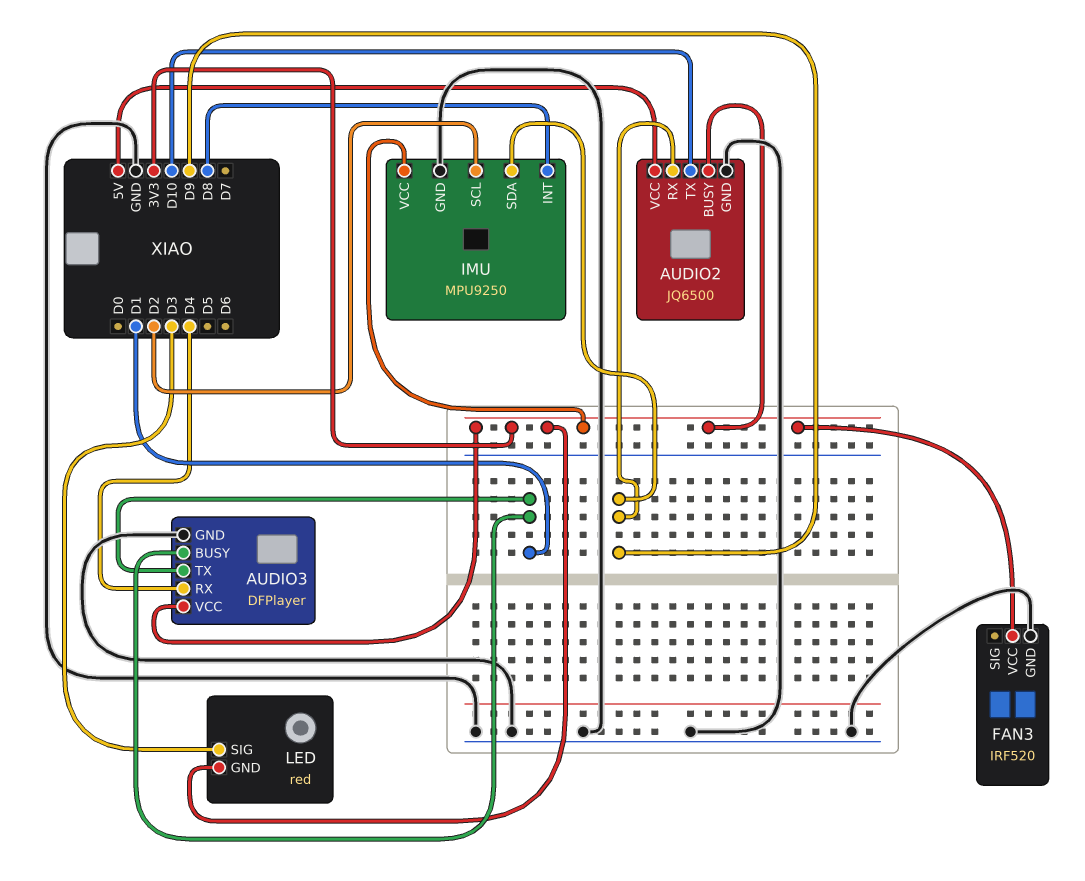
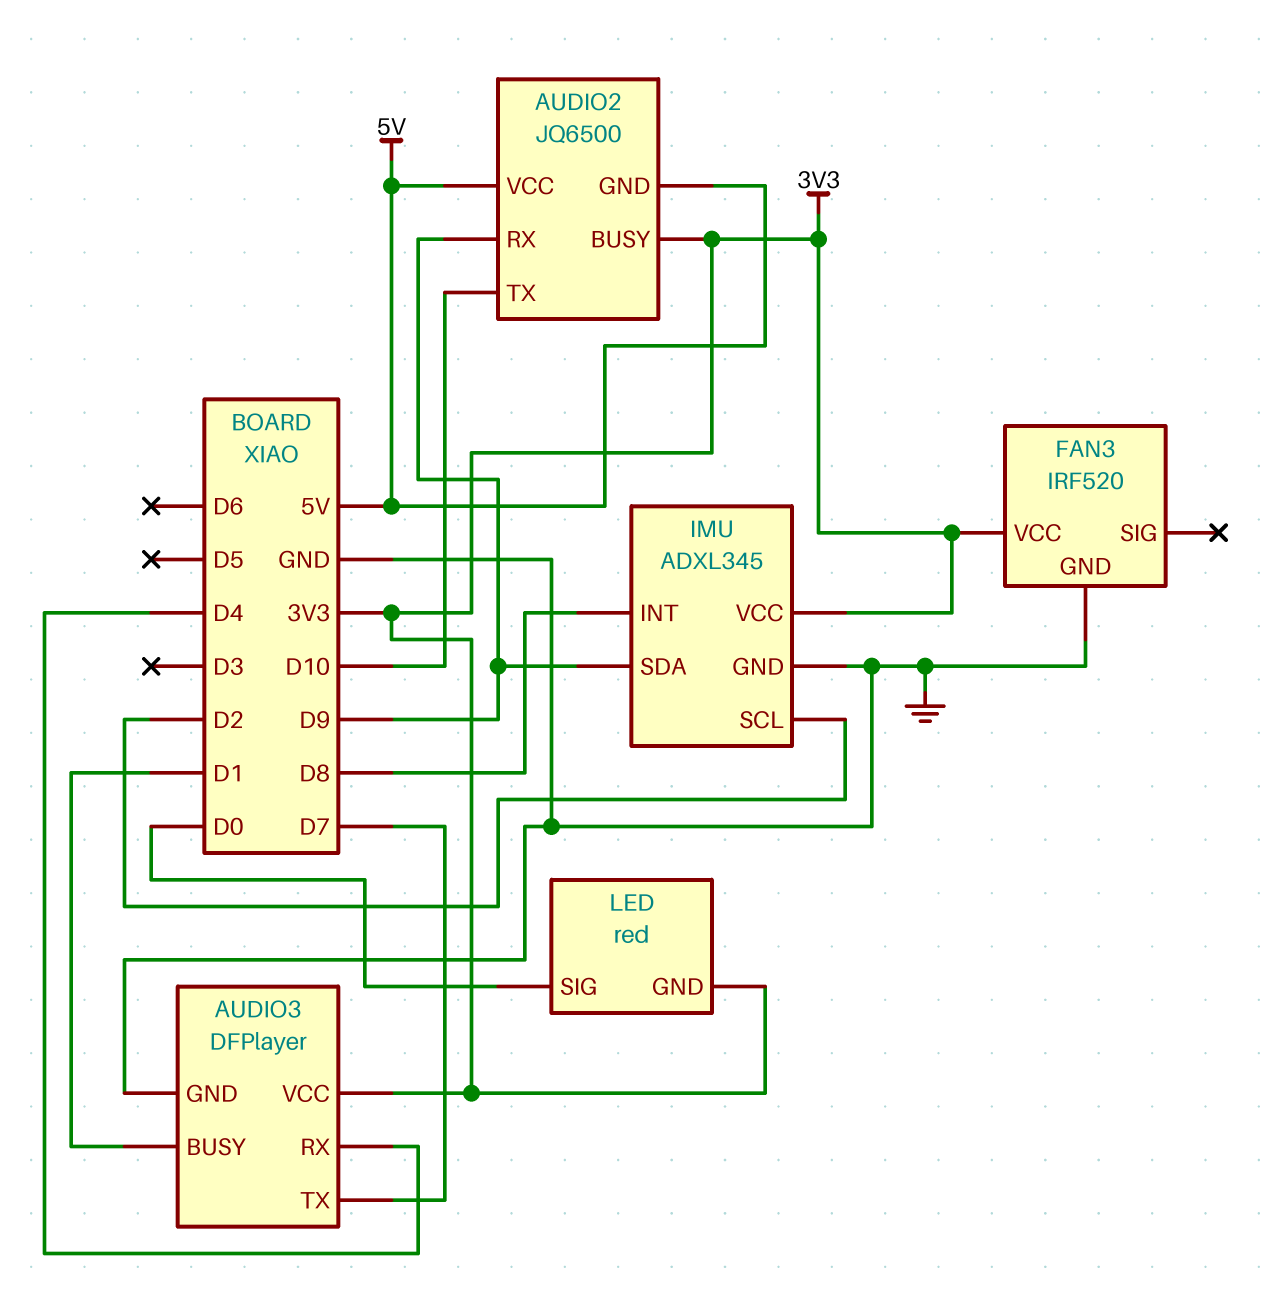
AUDIO2 pin GND: GND -> 5V
AUDIO3 pin TX: D1 -> D7
IMU: MPU9250 -> ADXL345
LED pin SIG: D3 -> D0

